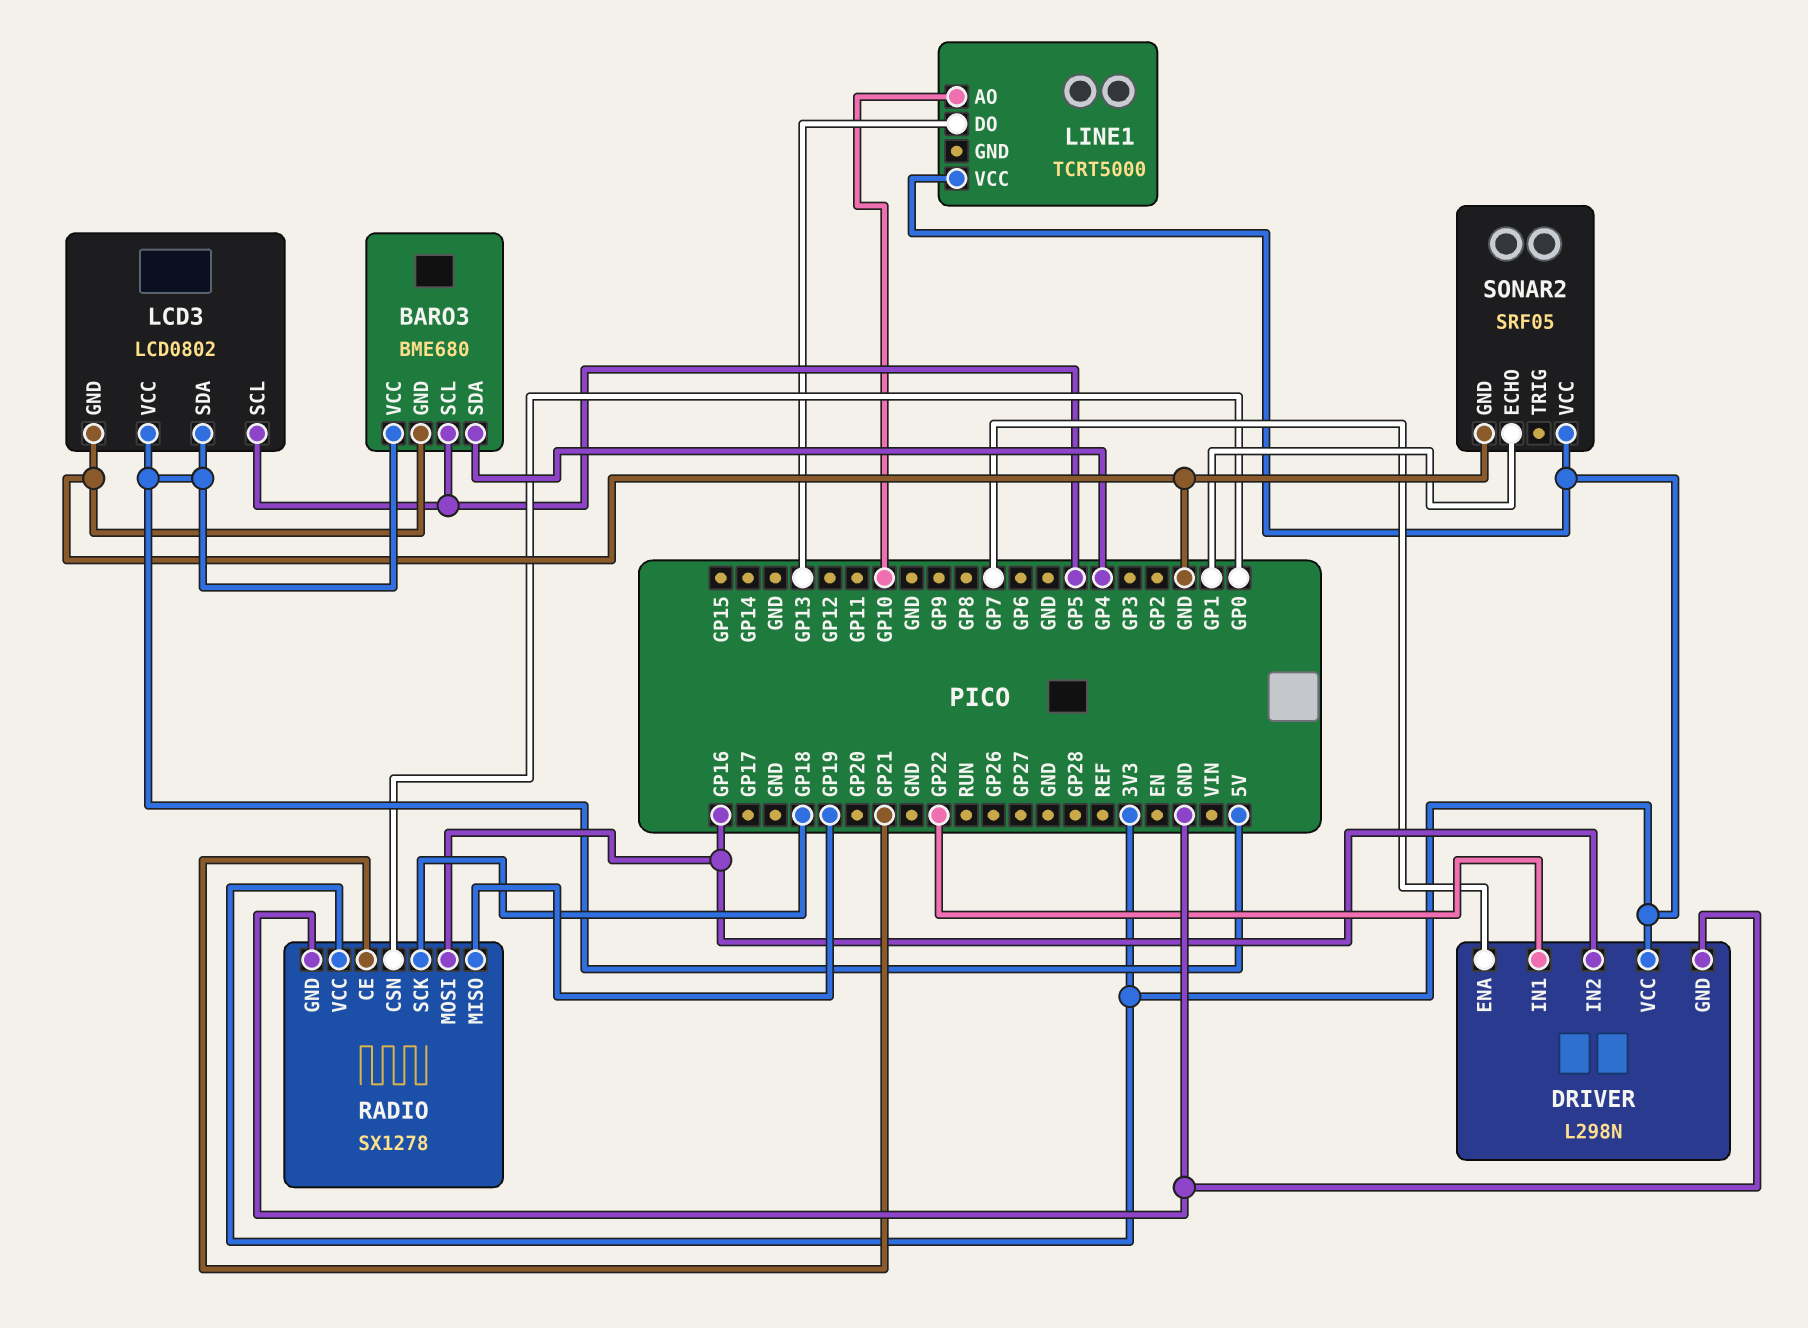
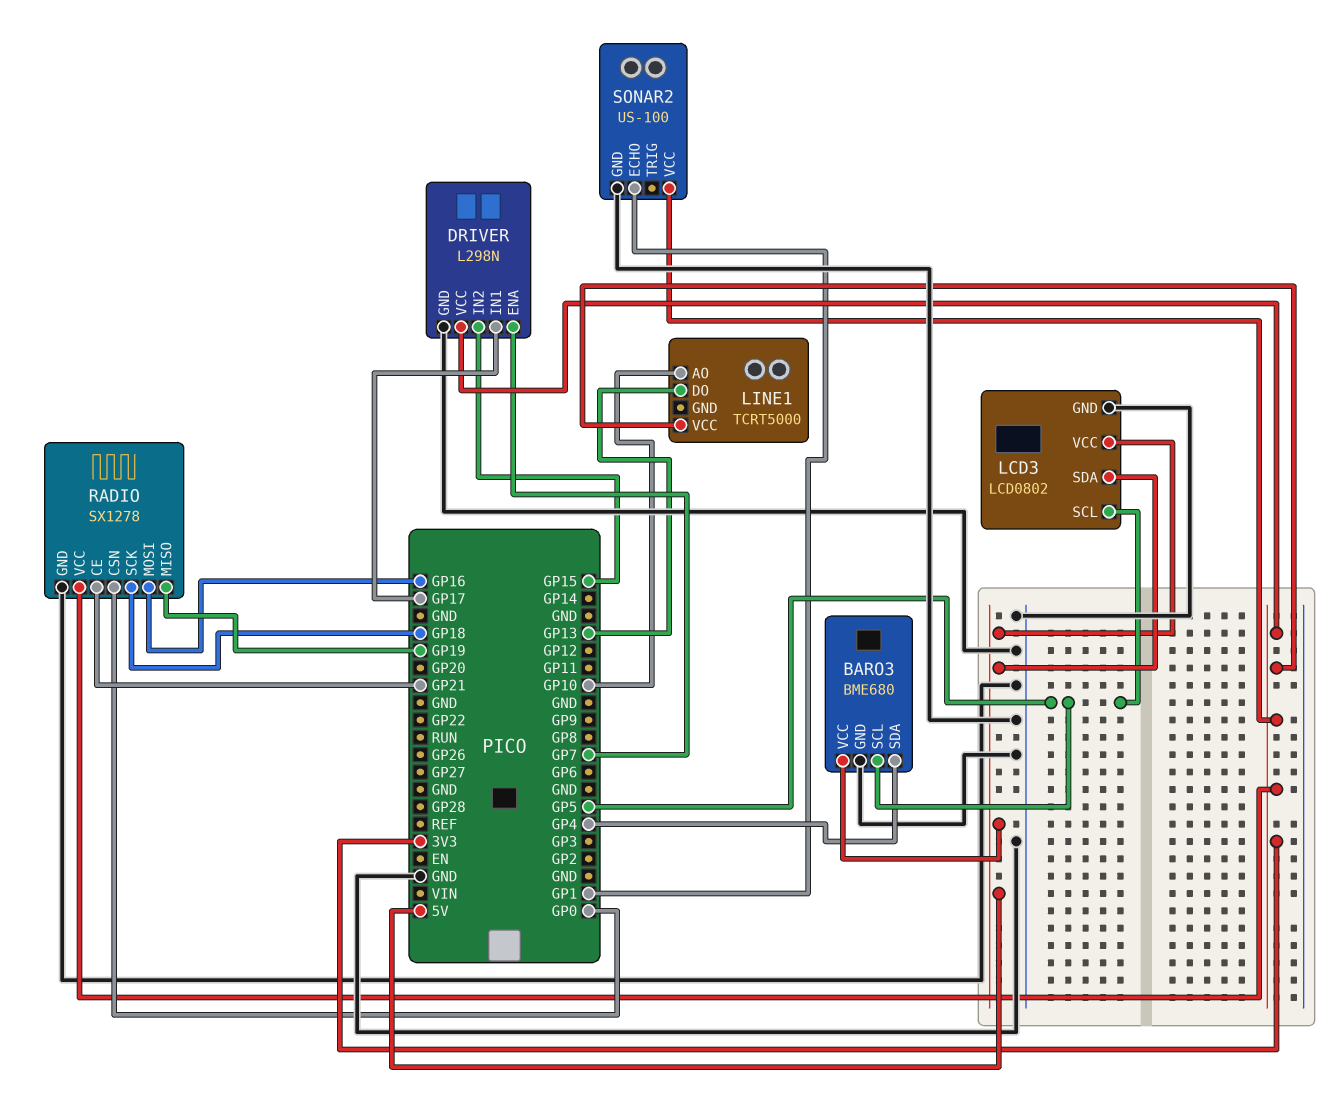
DRIVER pin IN1: GP22 -> GP17
DRIVER pin IN2: GP16 -> GP15
SONAR2: SRF05 -> US-100

